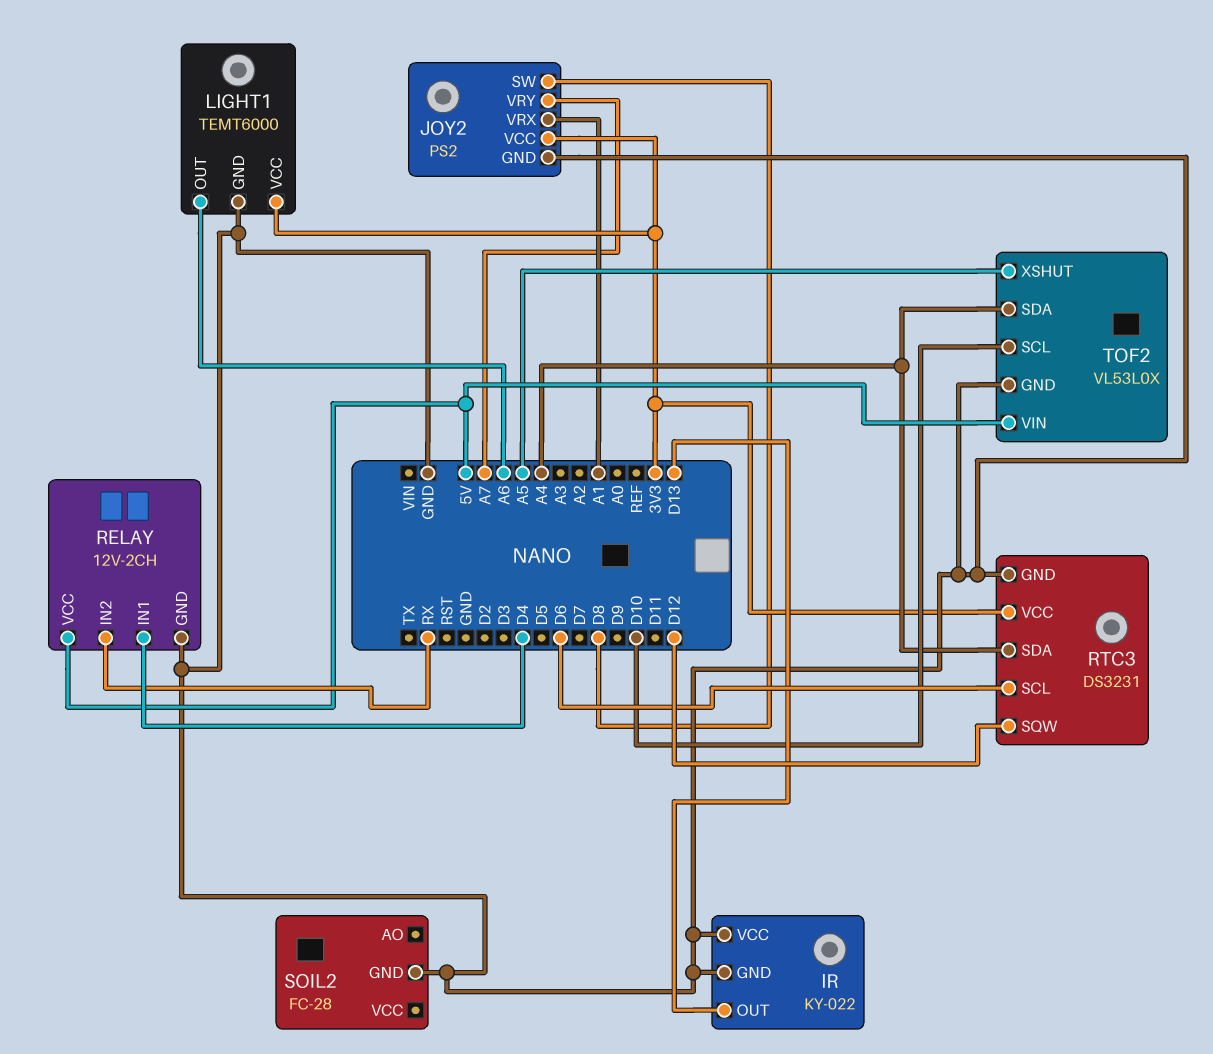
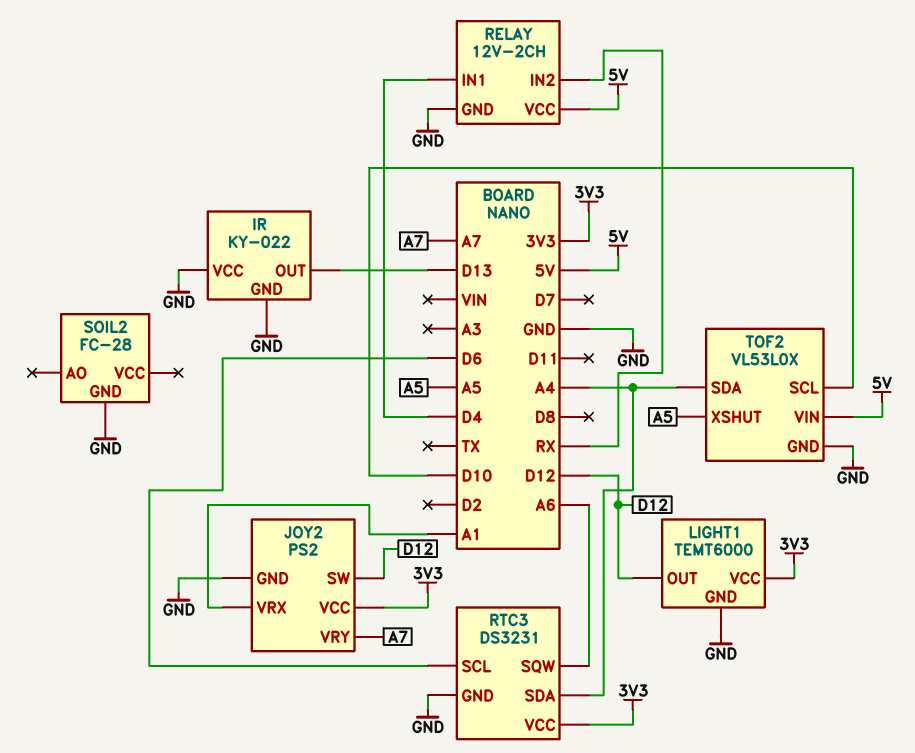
JOY2 pin SW: D8 -> D12
LIGHT1 pin OUT: A6 -> D12
RTC3 pin SQW: D12 -> A6

